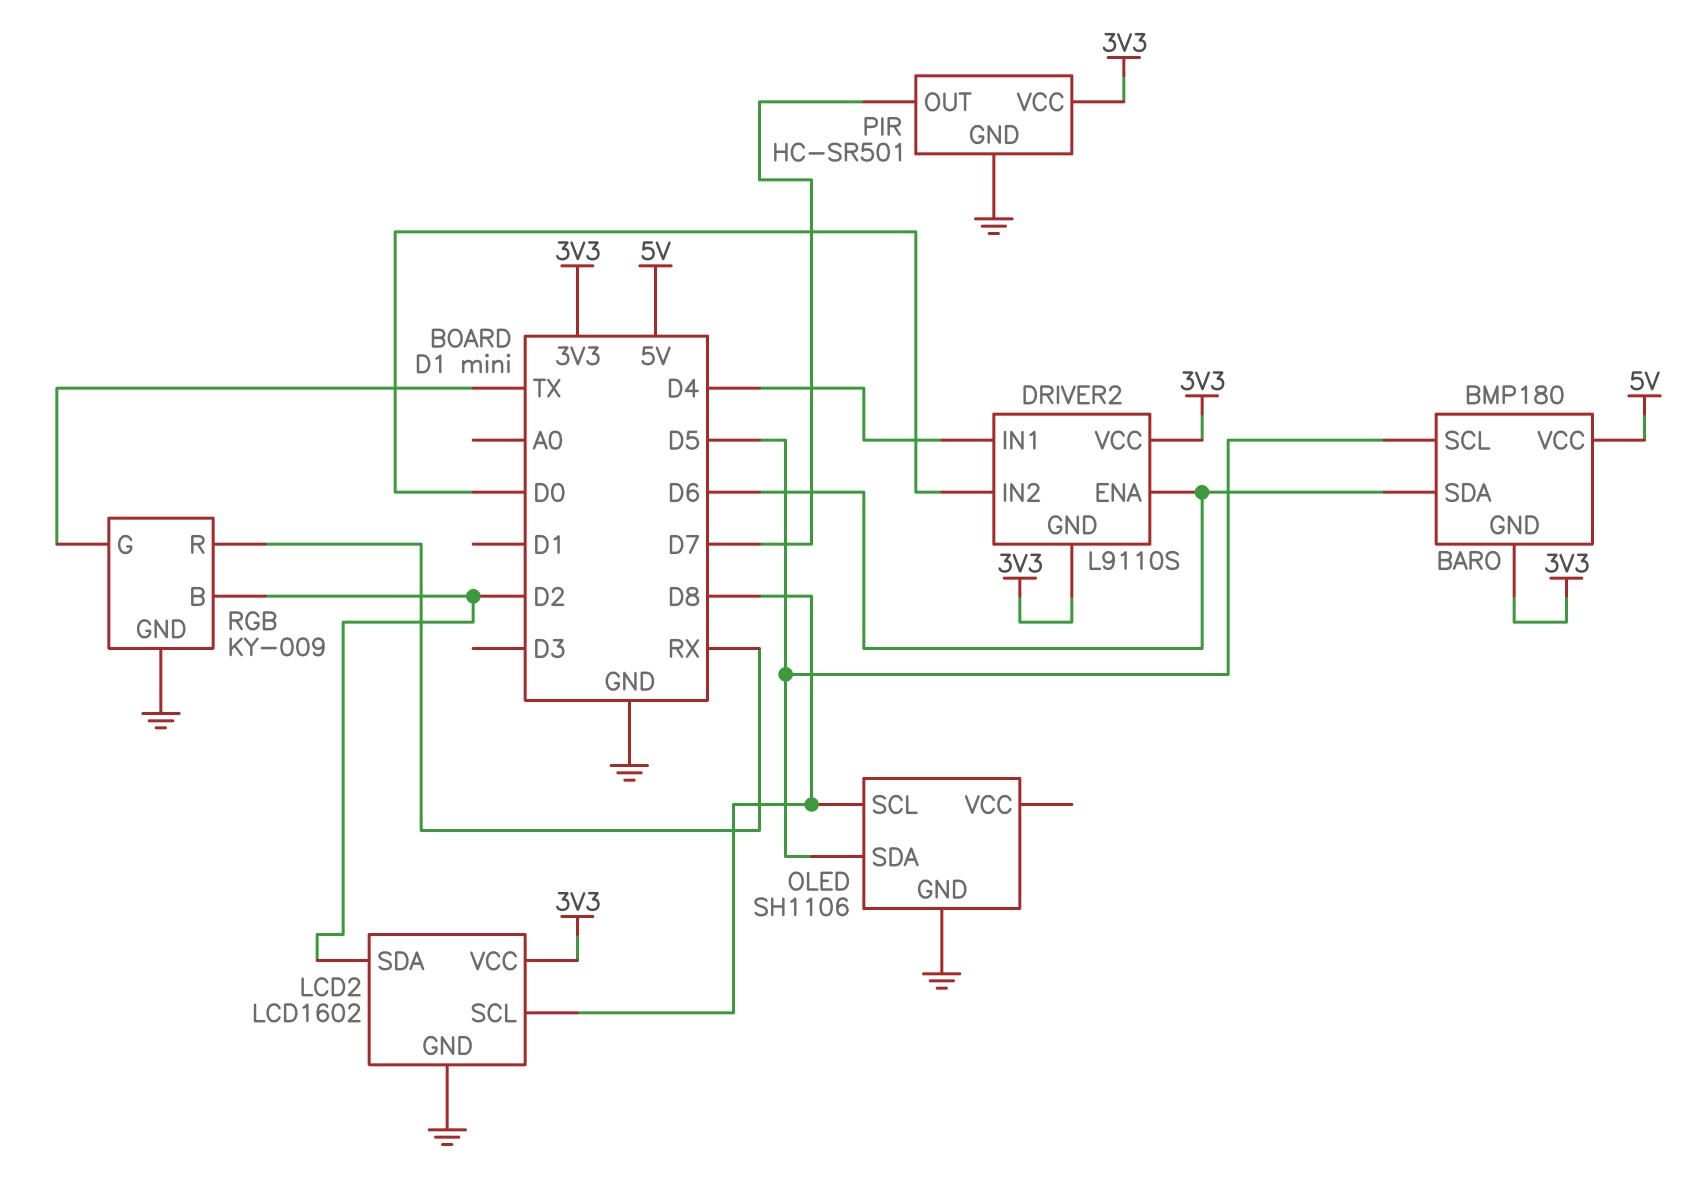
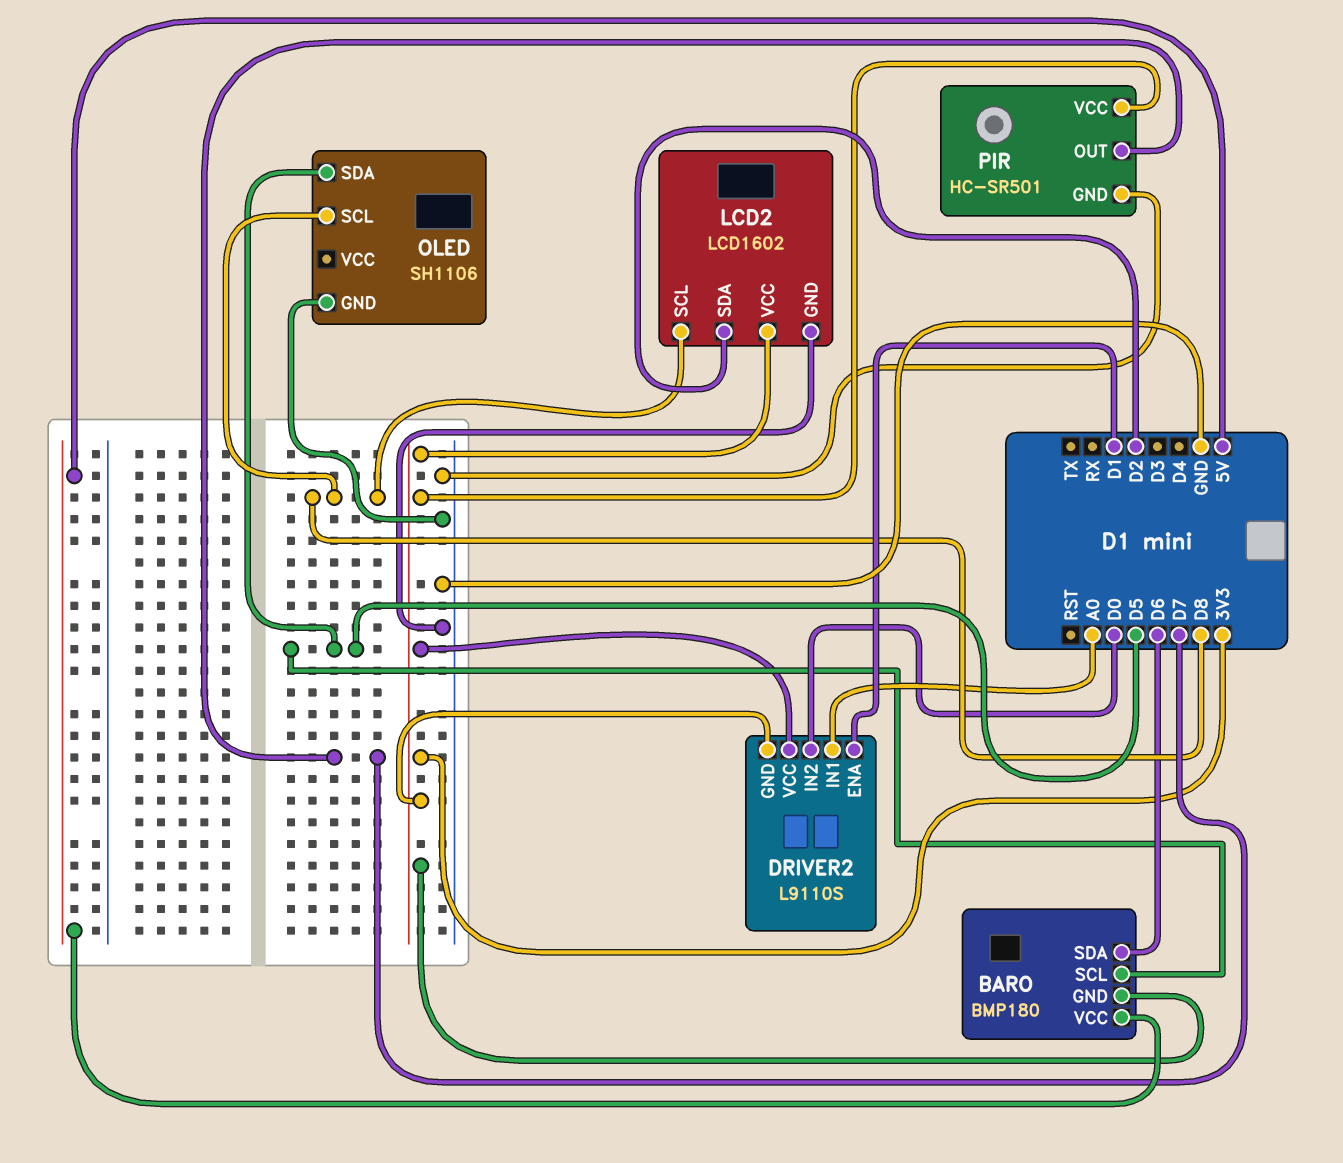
DRIVER2 pin ENA: D6 -> D1
DRIVER2 pin IN1: D4 -> A0
RGB: KY-009 -> none
RGB pin B: D2 -> none
RGB pin G: TX -> none
RGB pin GND: GND -> none
RGB pin R: RX -> none

